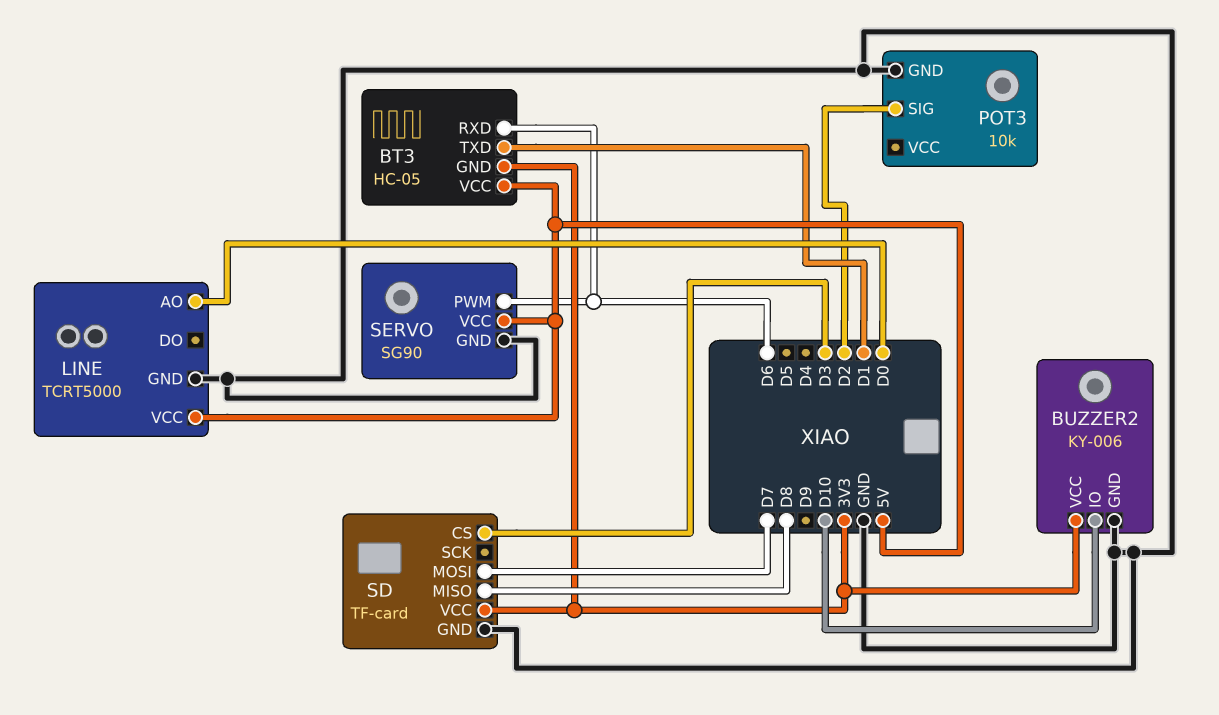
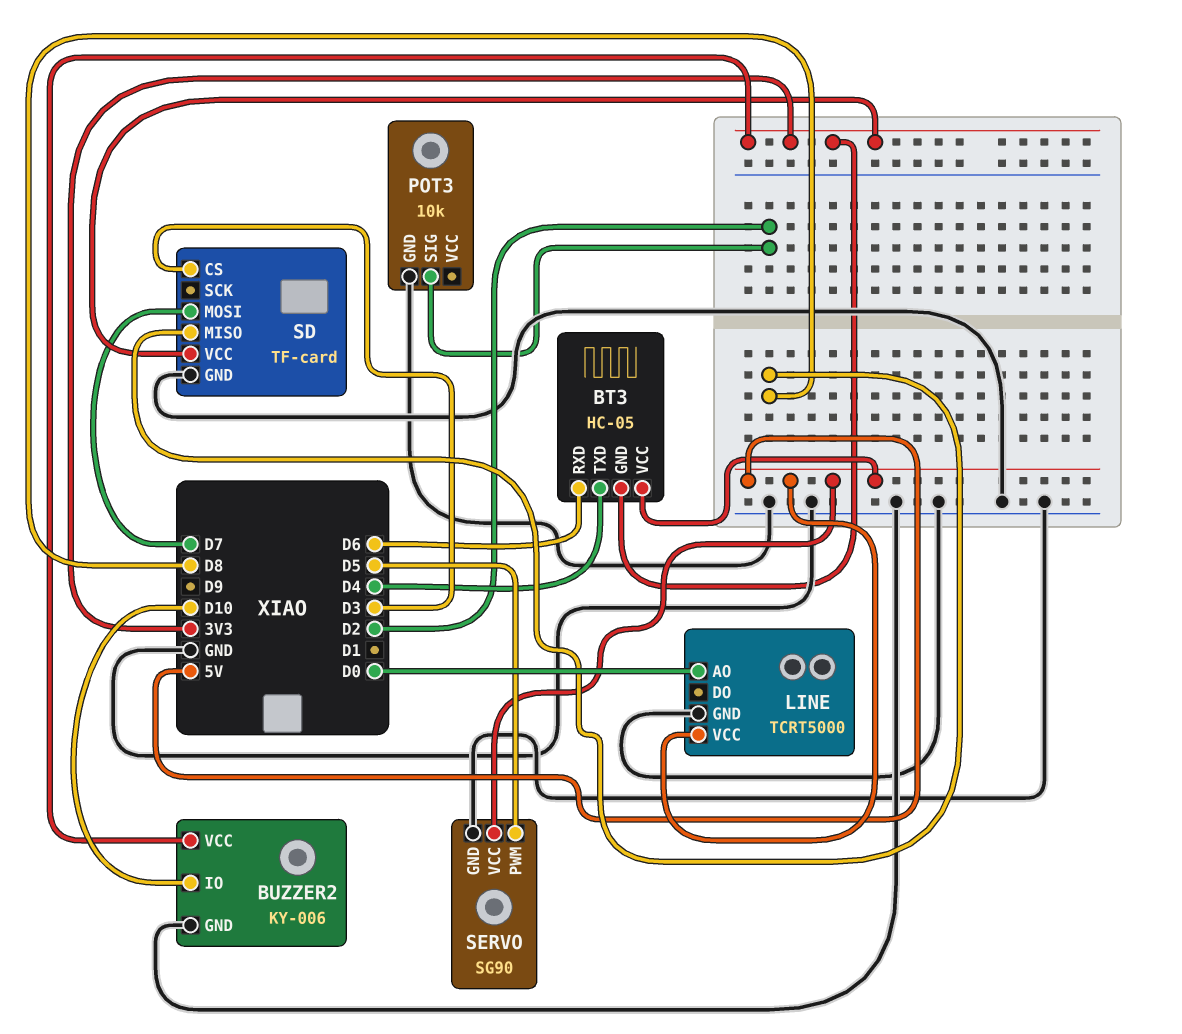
BT3 pin TXD: D1 -> D4
SERVO pin PWM: D6 -> D5

